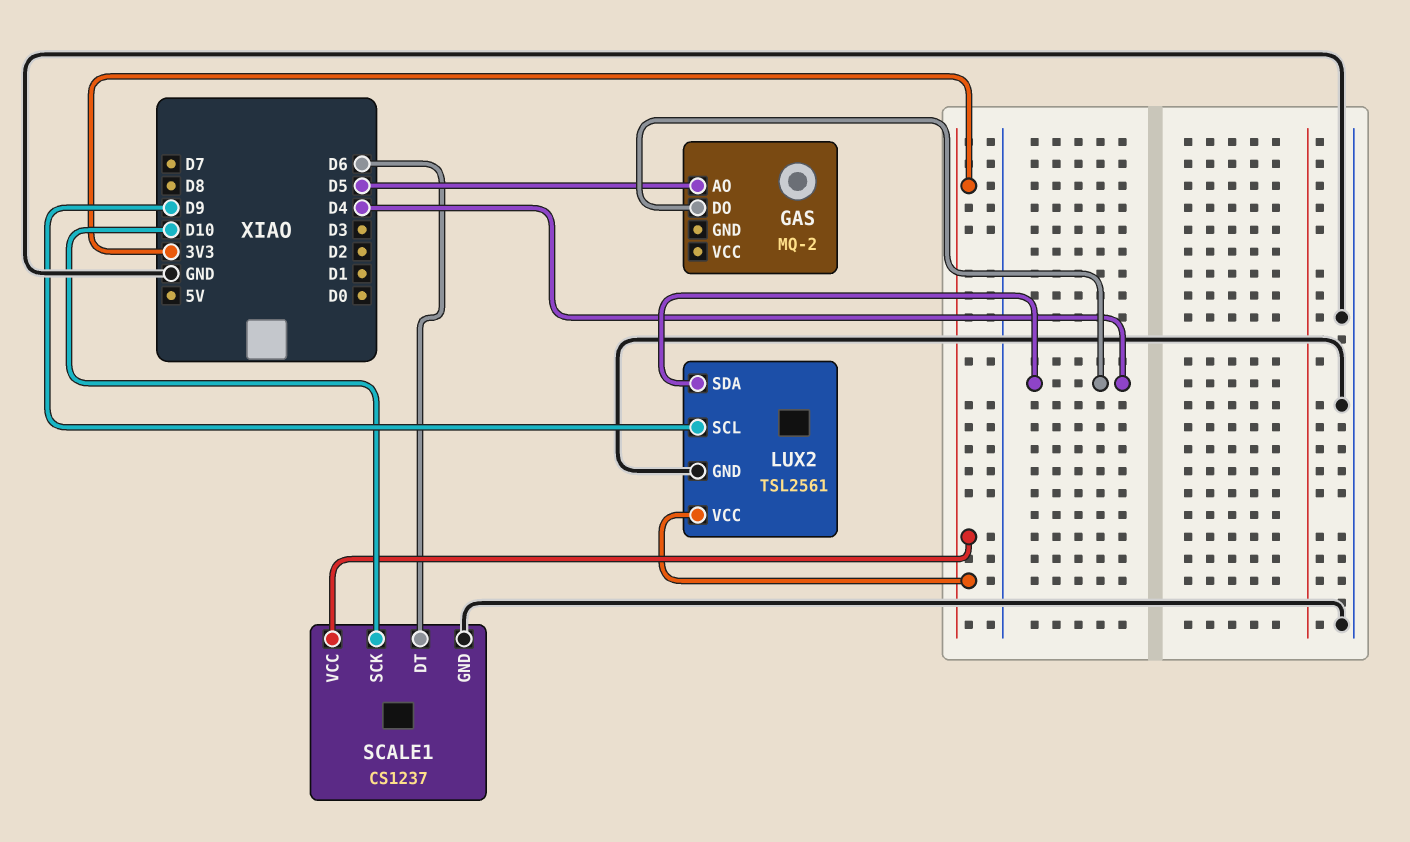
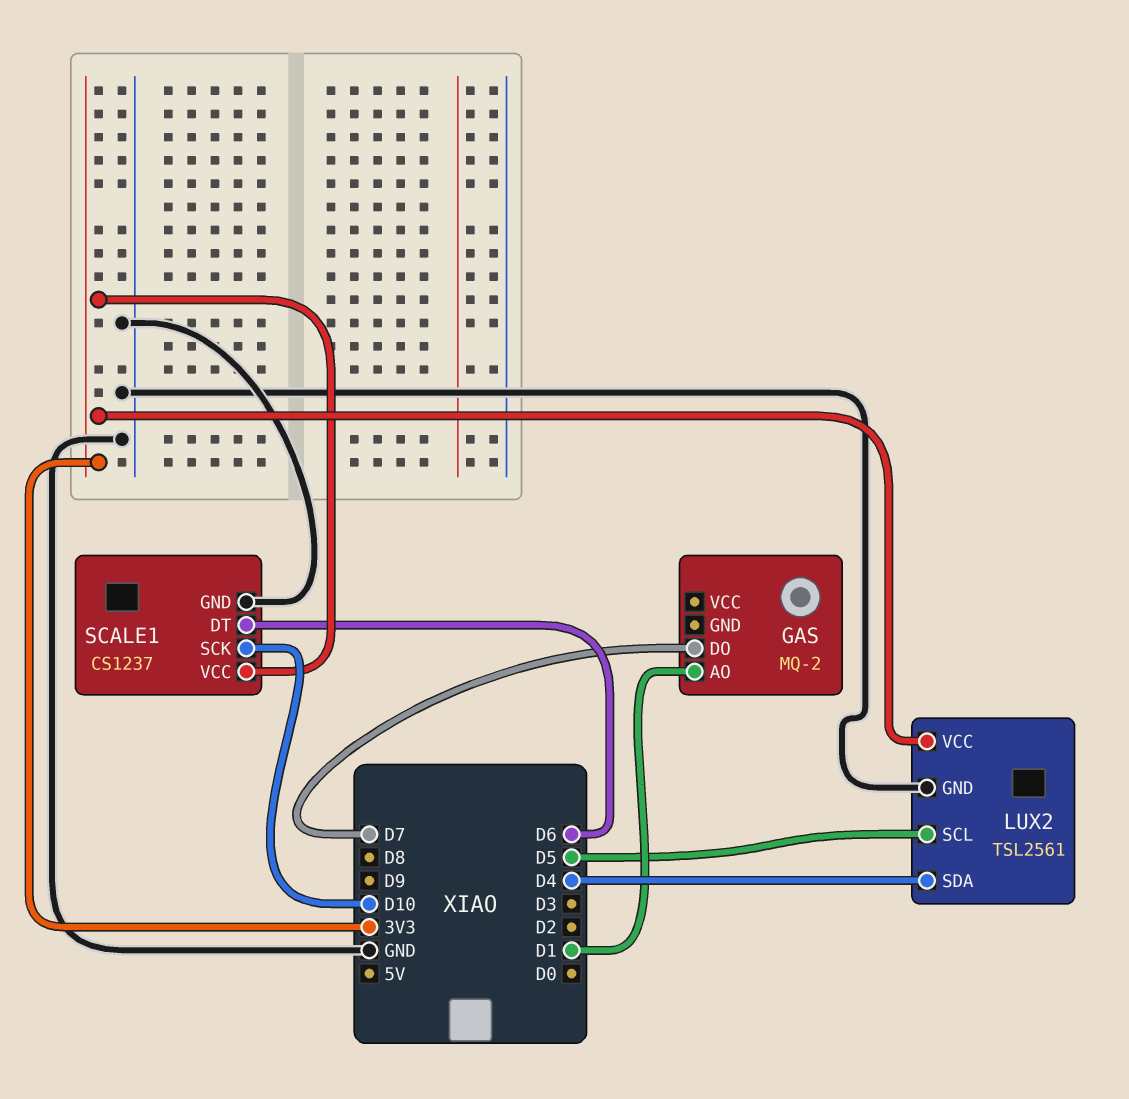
GAS pin AO: D5 -> D1
GAS pin DO: D4 -> D7
LUX2 pin SCL: D9 -> D5

